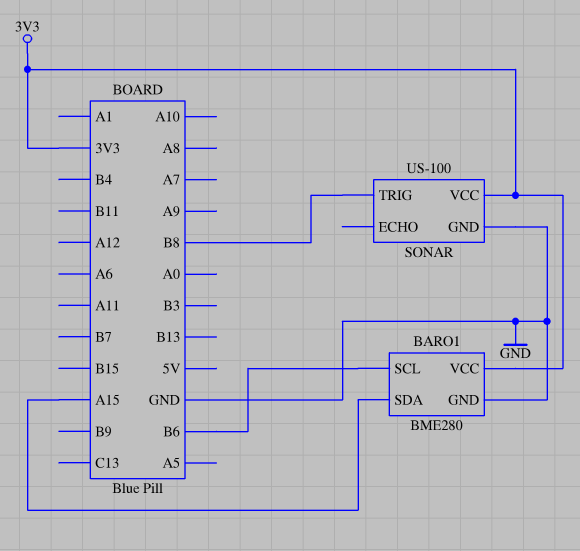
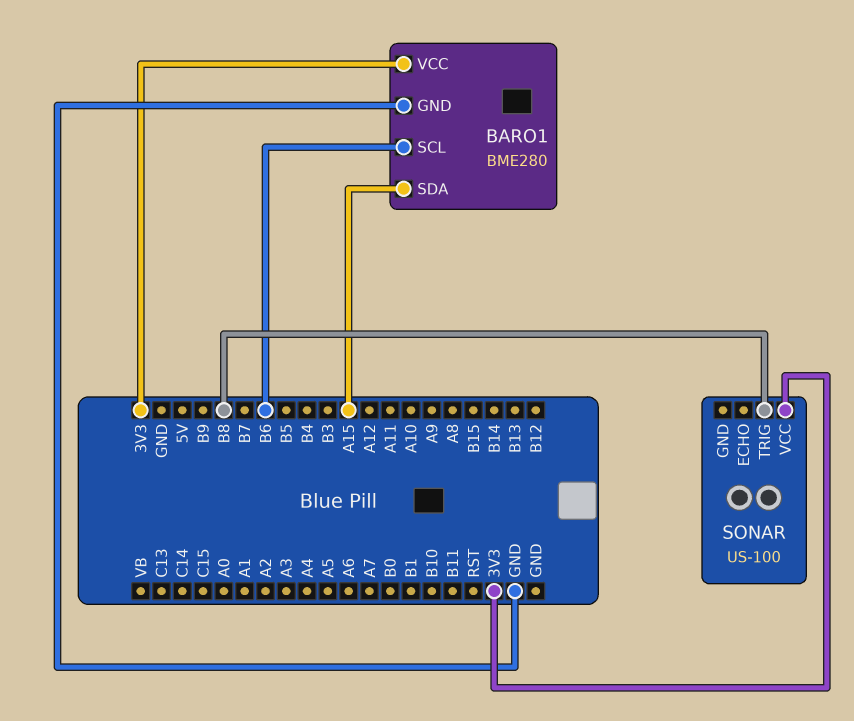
SONAR pin GND: GND -> none

